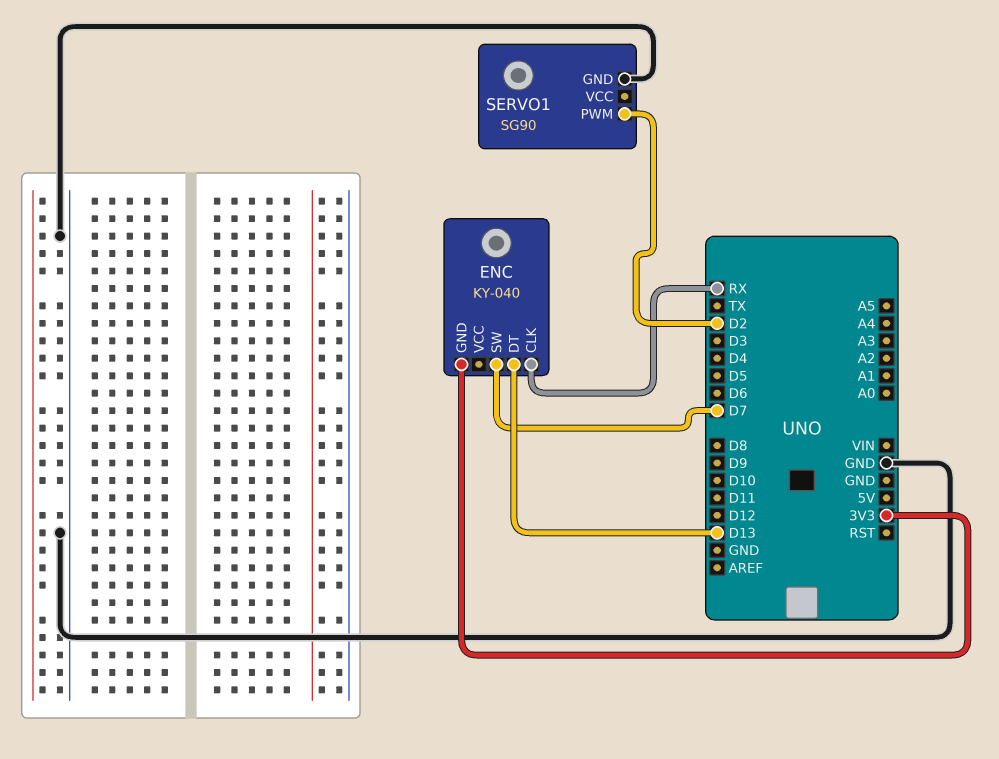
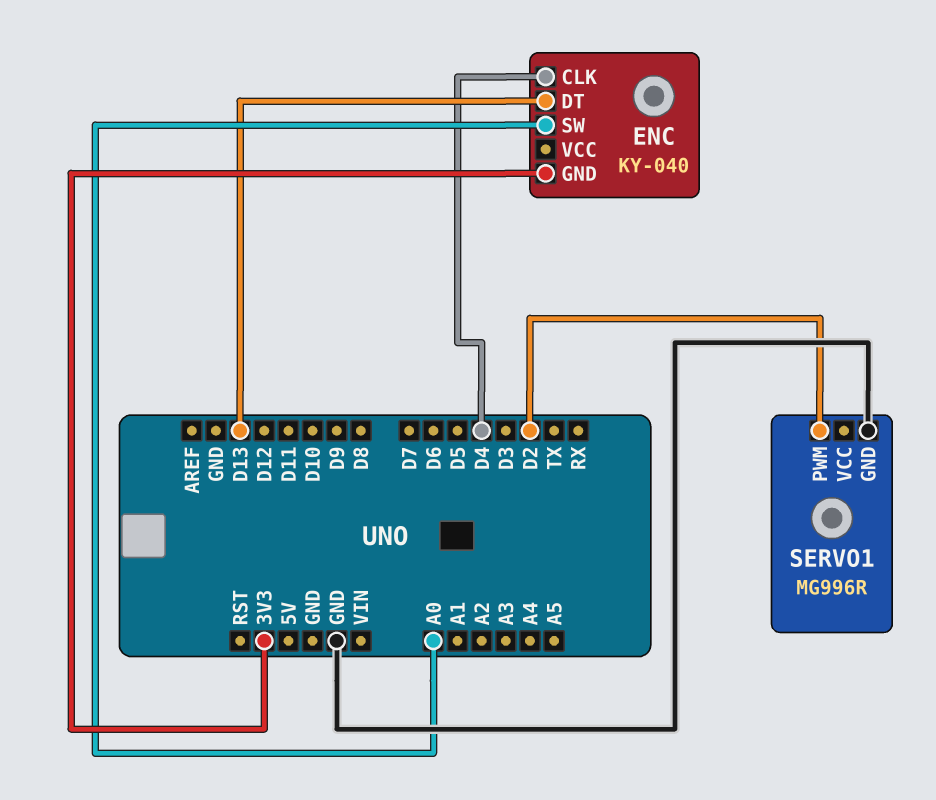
ENC pin CLK: RX -> D4
ENC pin SW: D7 -> A0
SERVO1: SG90 -> MG996R

